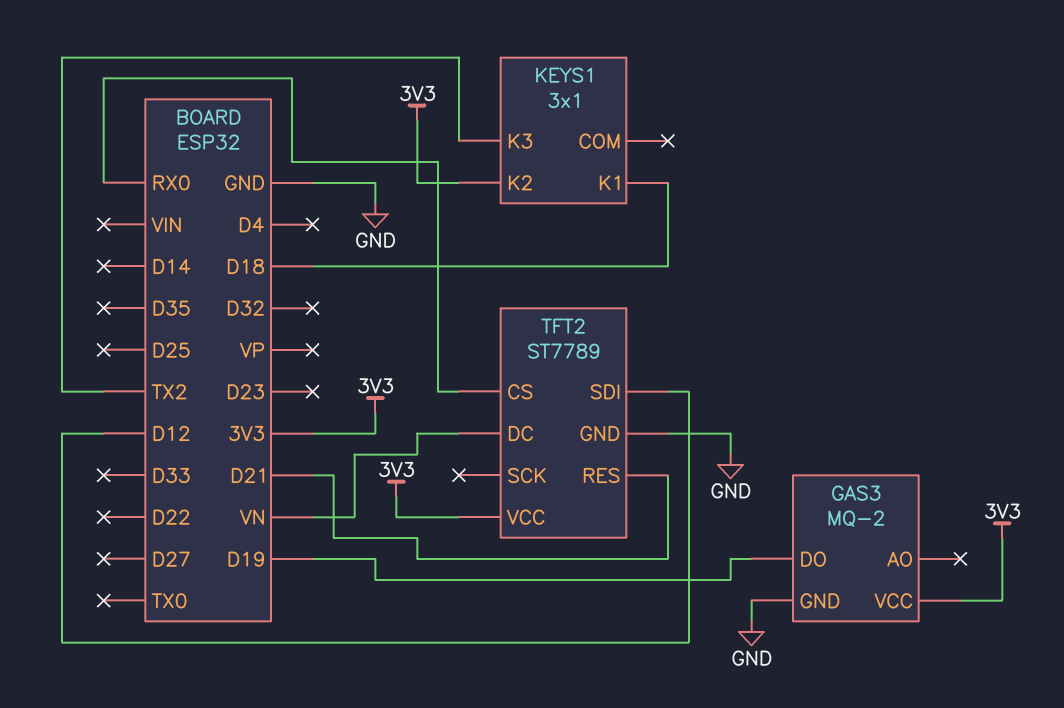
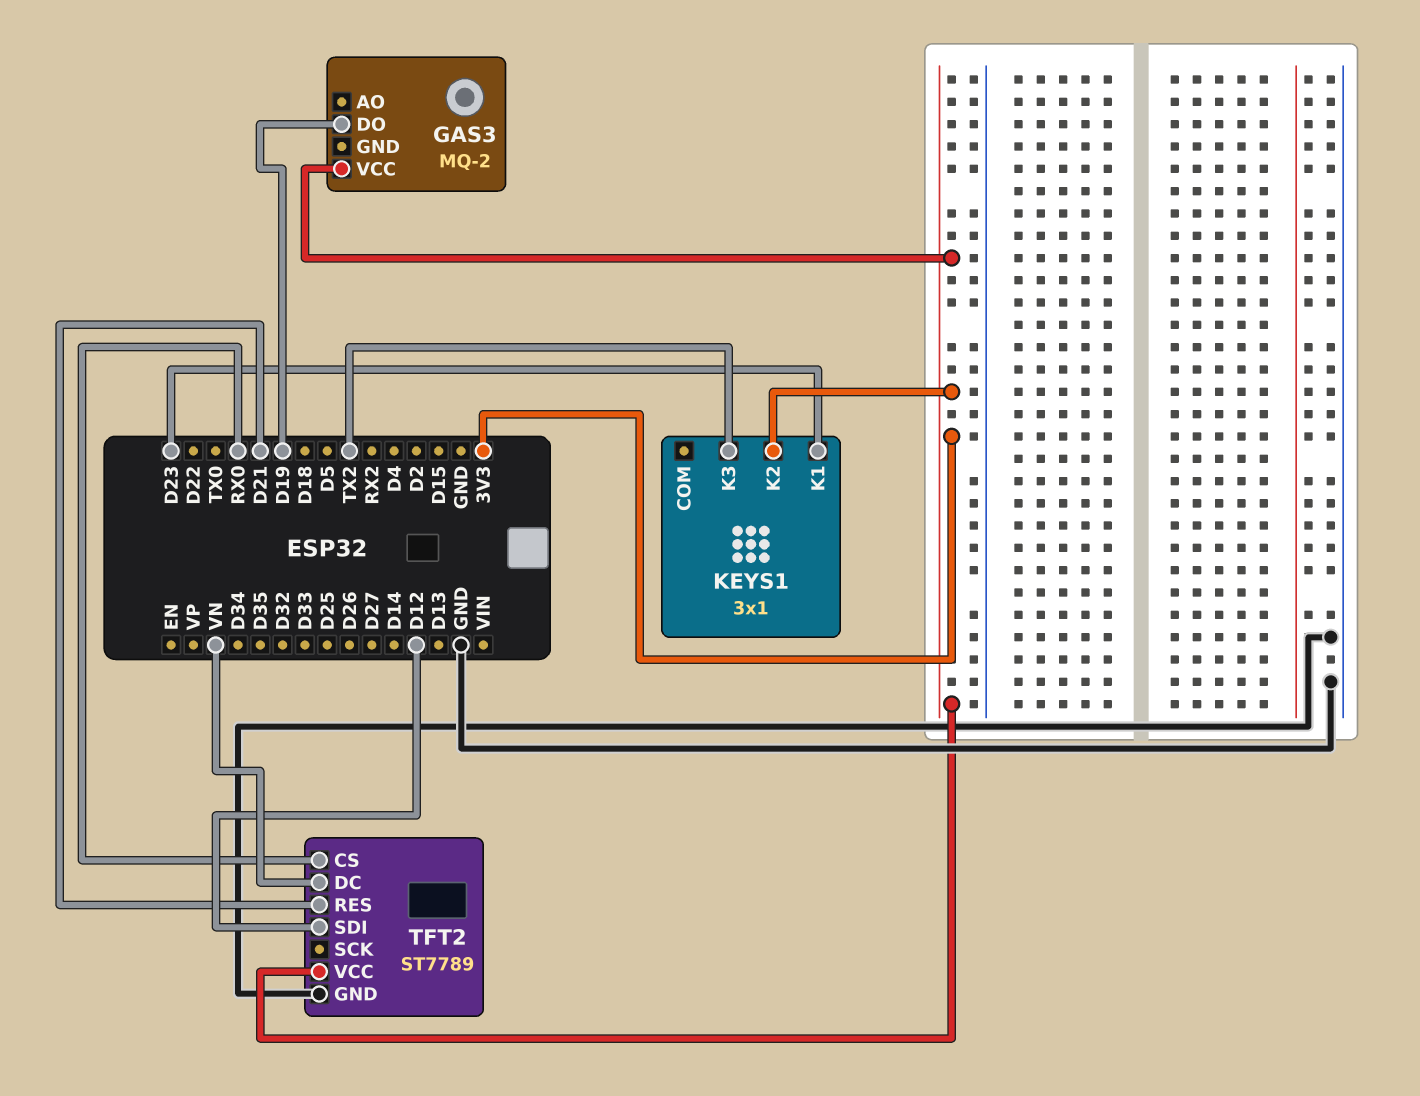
GAS3 pin GND: GND -> none
KEYS1 pin K1: D18 -> D23

